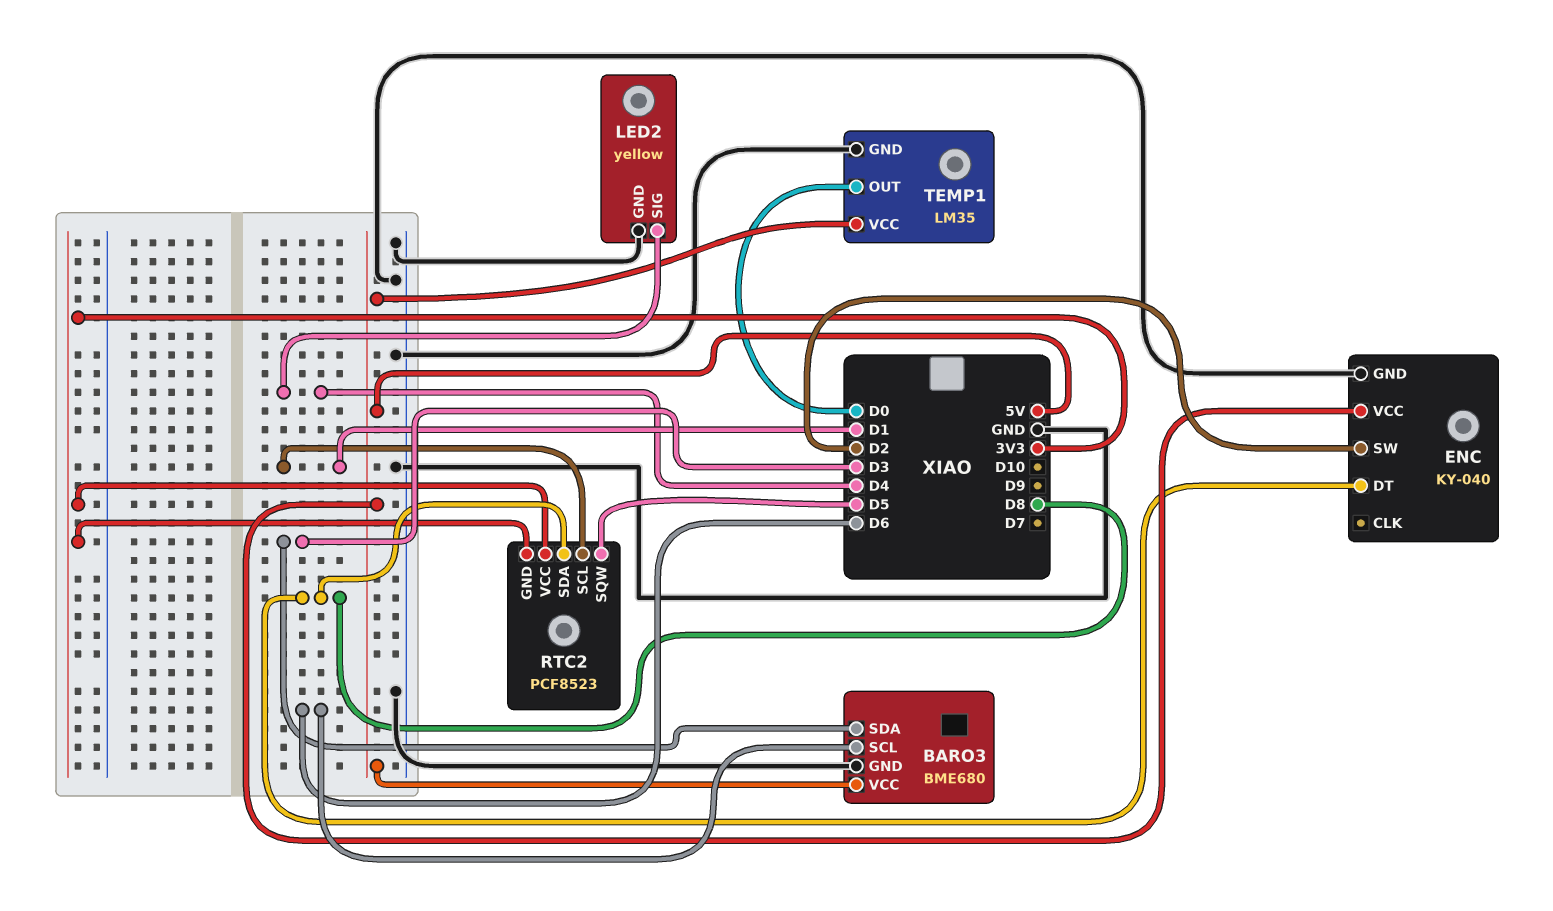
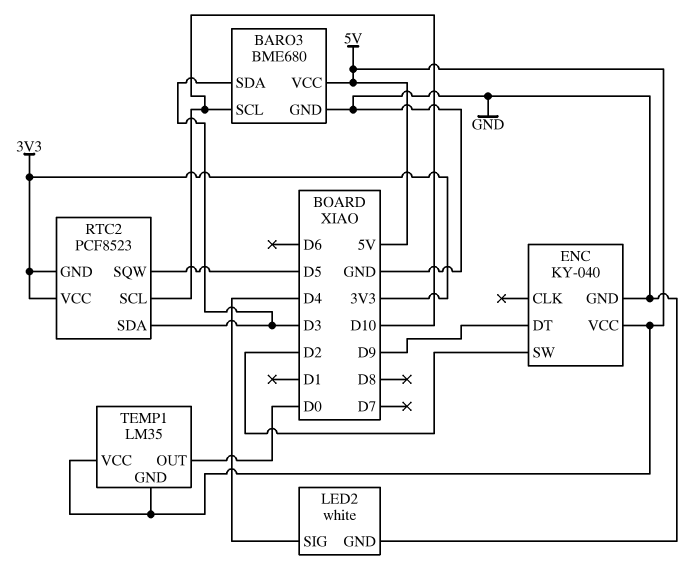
BARO3 pin SCL: D6 -> D10
ENC pin DT: D8 -> D9
LED2: yellow -> white
RTC2 pin SCL: D1 -> D10
RTC2 pin SDA: D8 -> D3
TEMP1 pin GND: GND -> 5V

